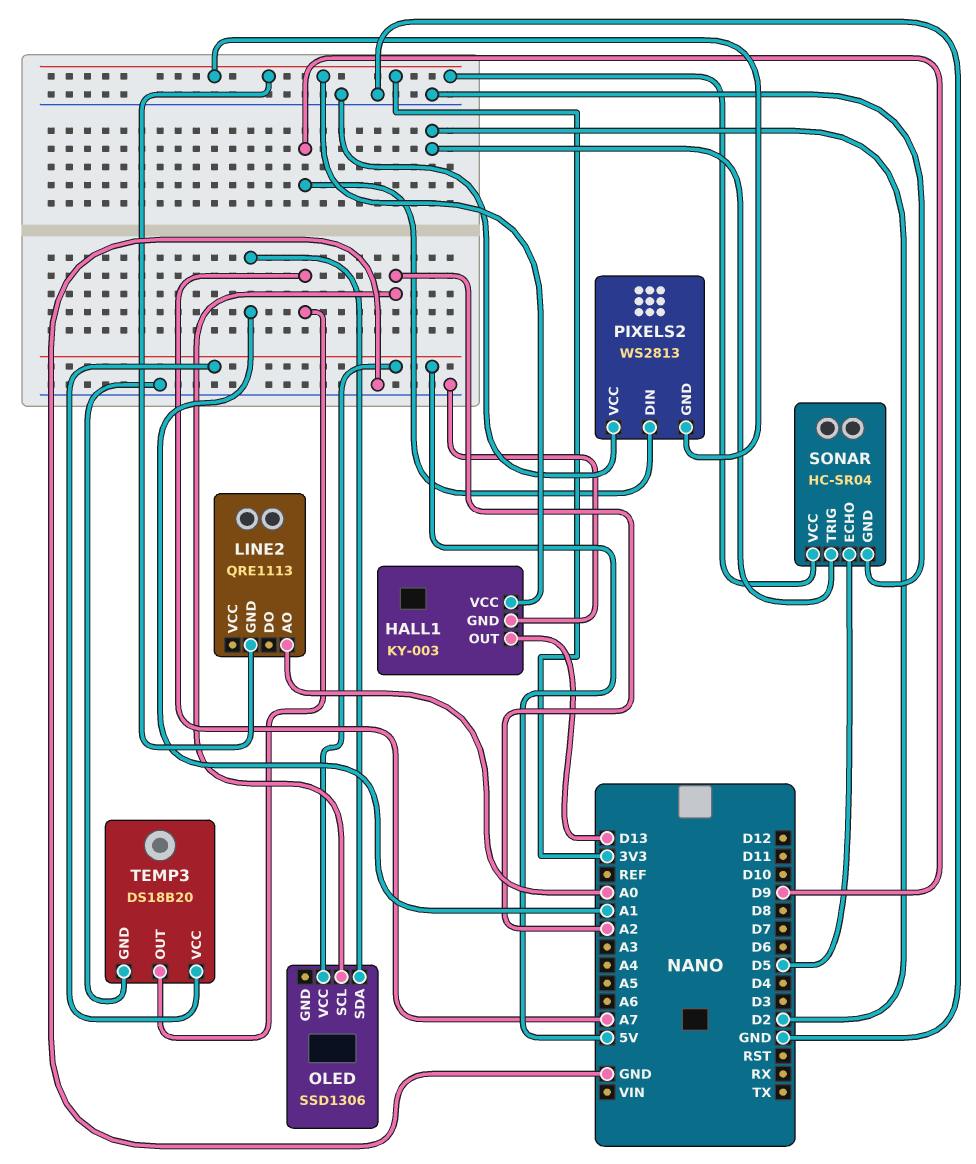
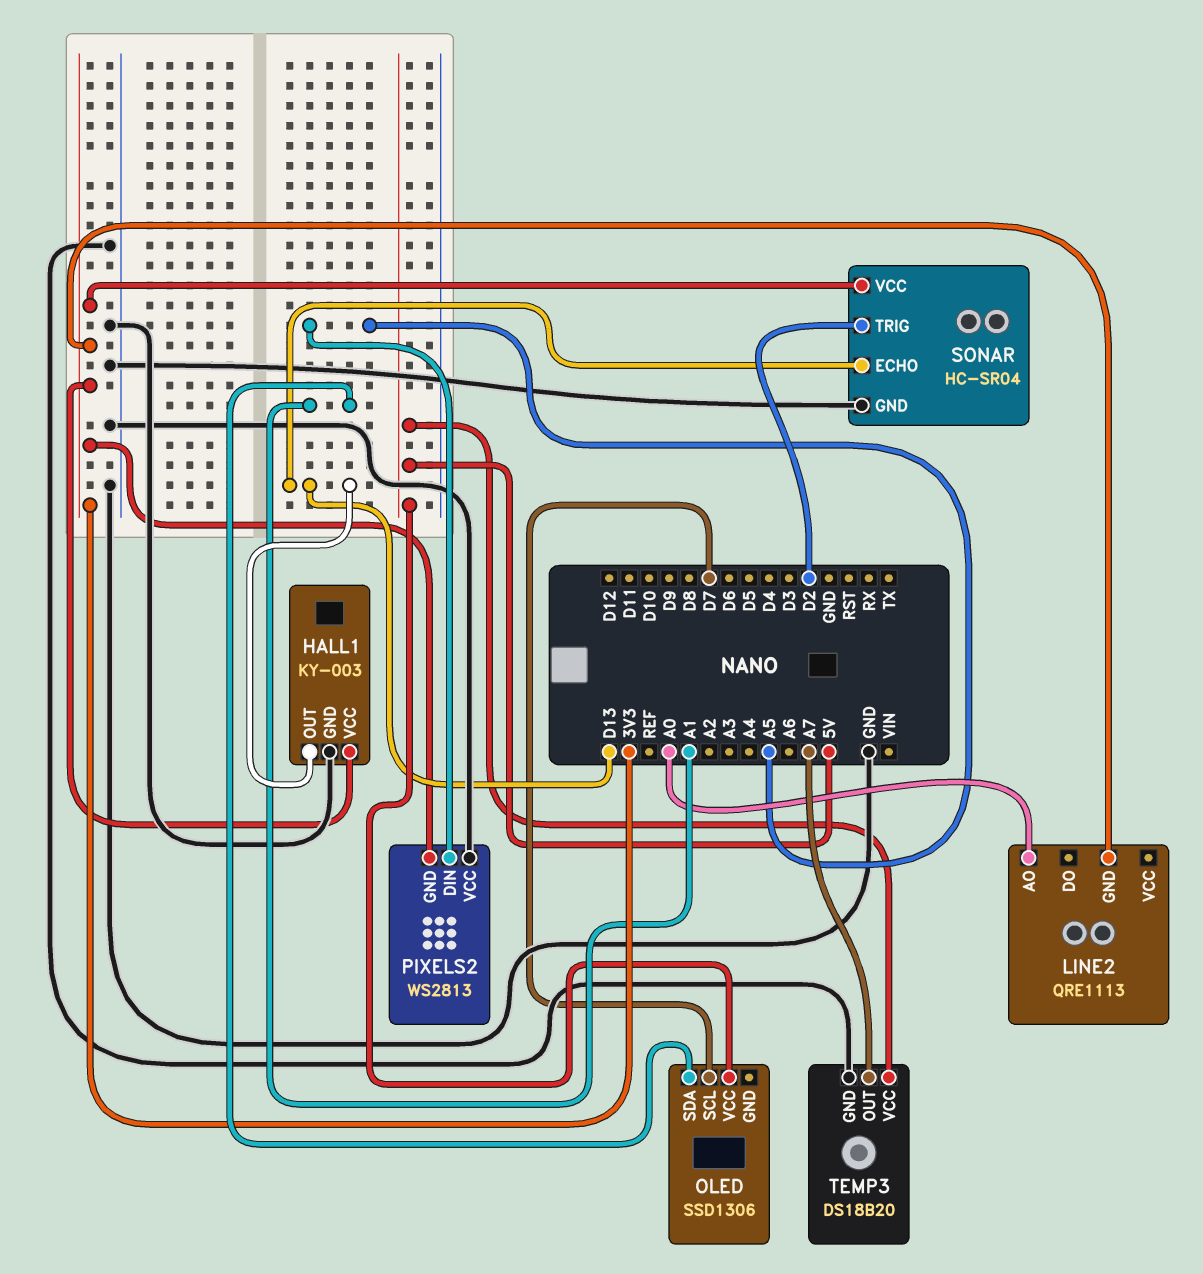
OLED pin SCL: A2 -> D7
PIXELS2 pin DIN: D9 -> A5
SONAR pin ECHO: D5 -> D13

